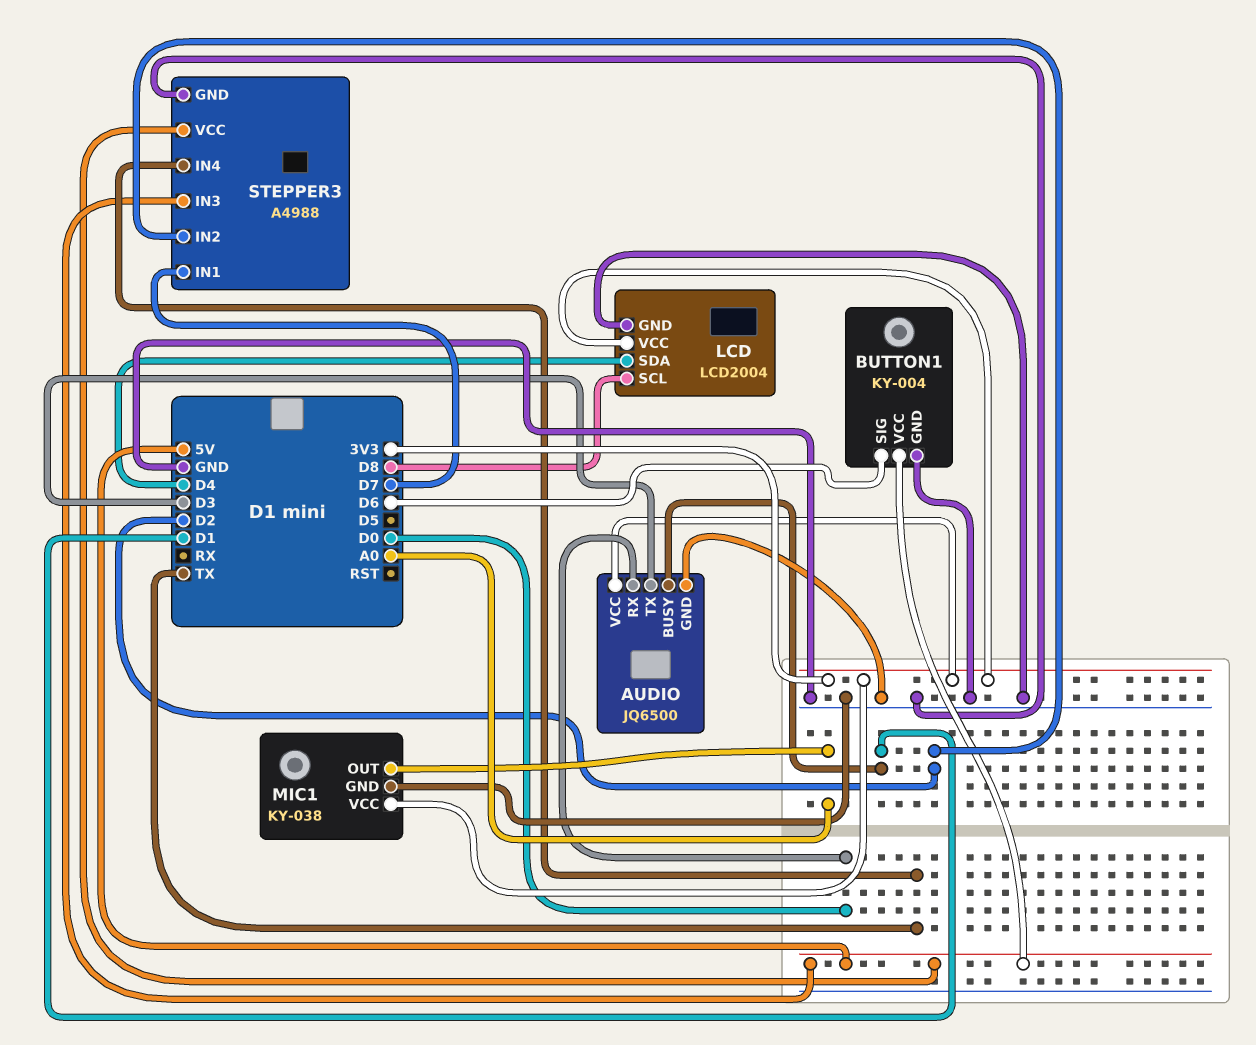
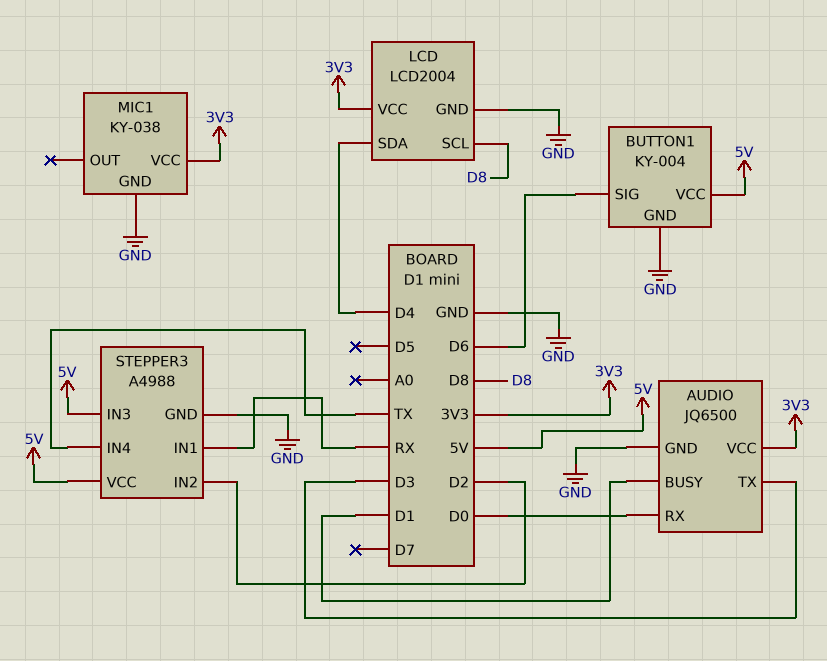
MIC1 pin OUT: A0 -> none
STEPPER3 pin IN1: D7 -> RX

